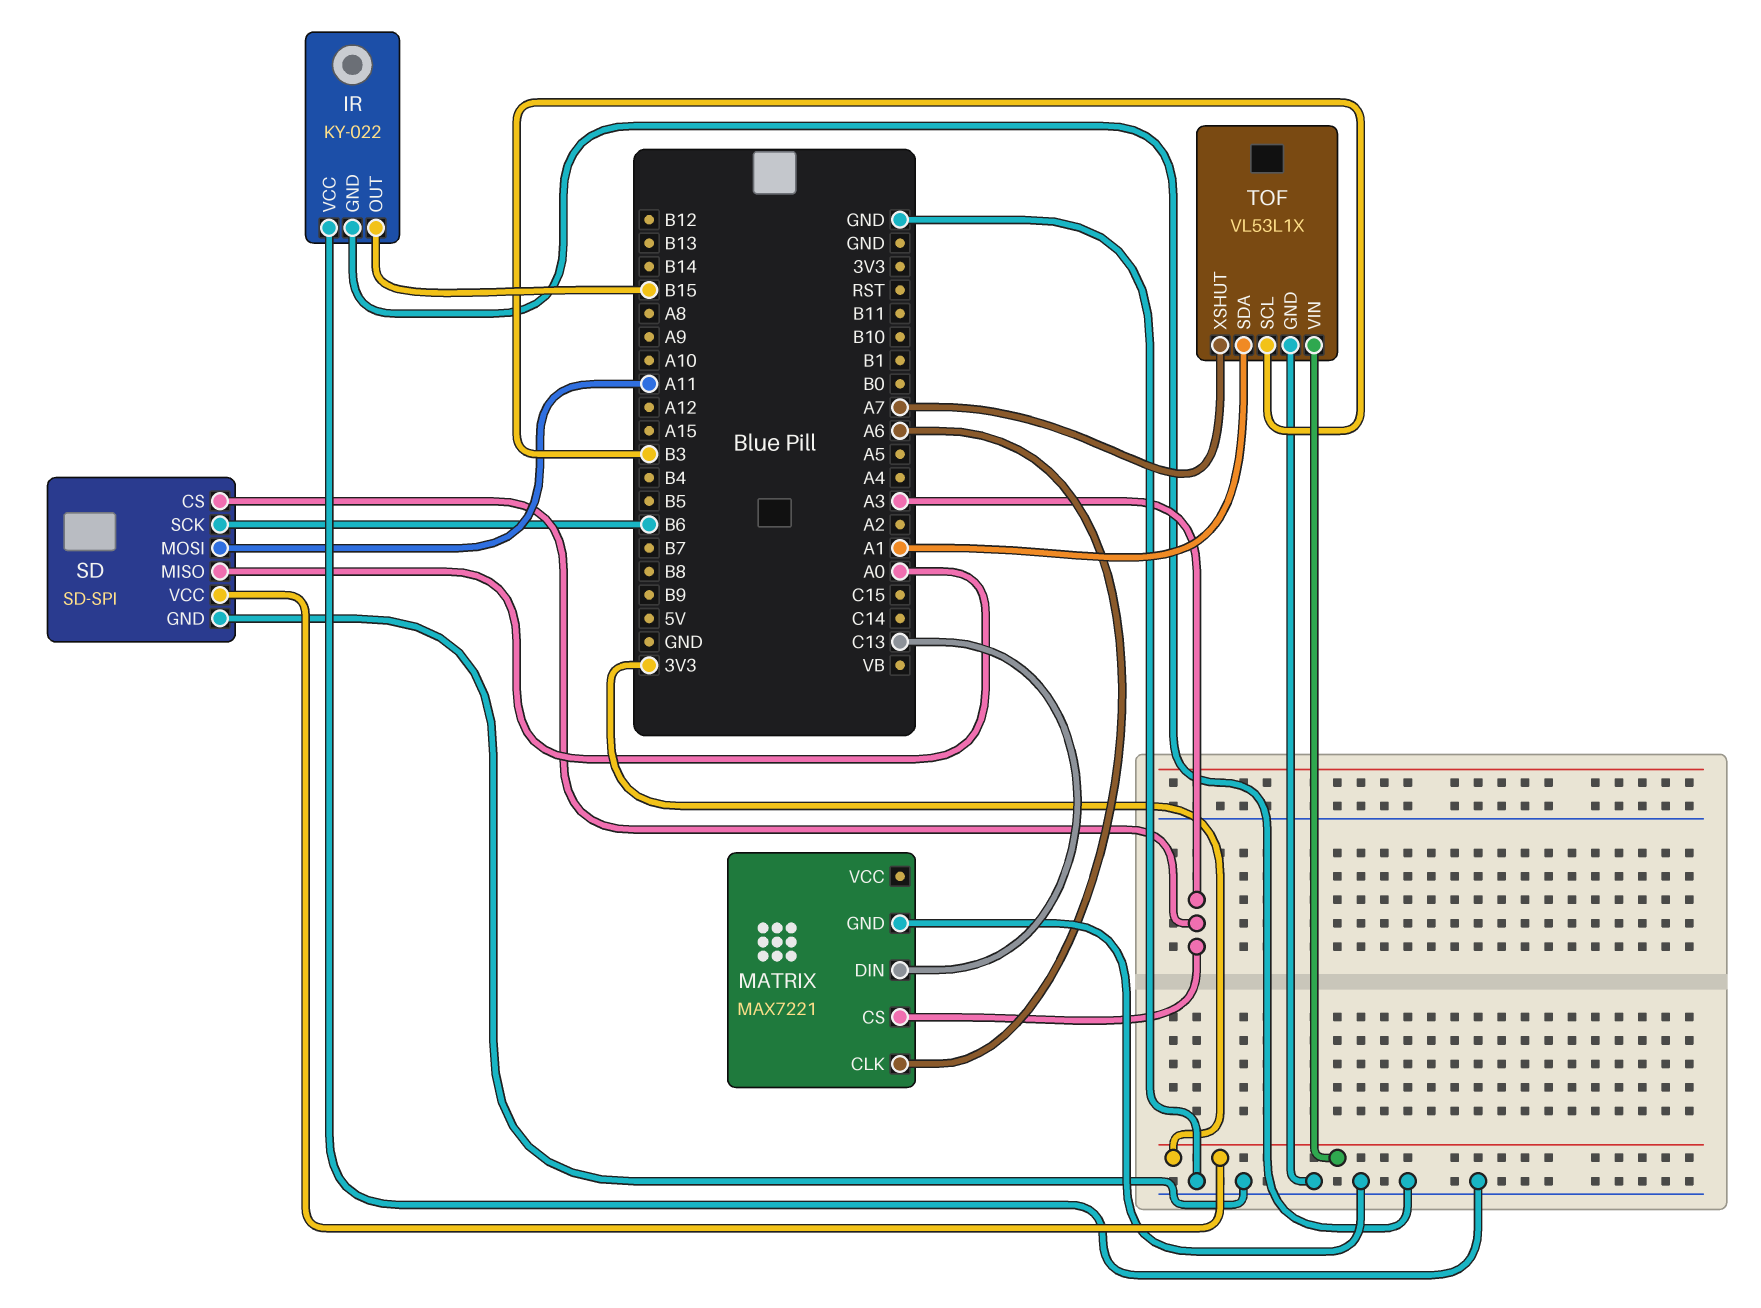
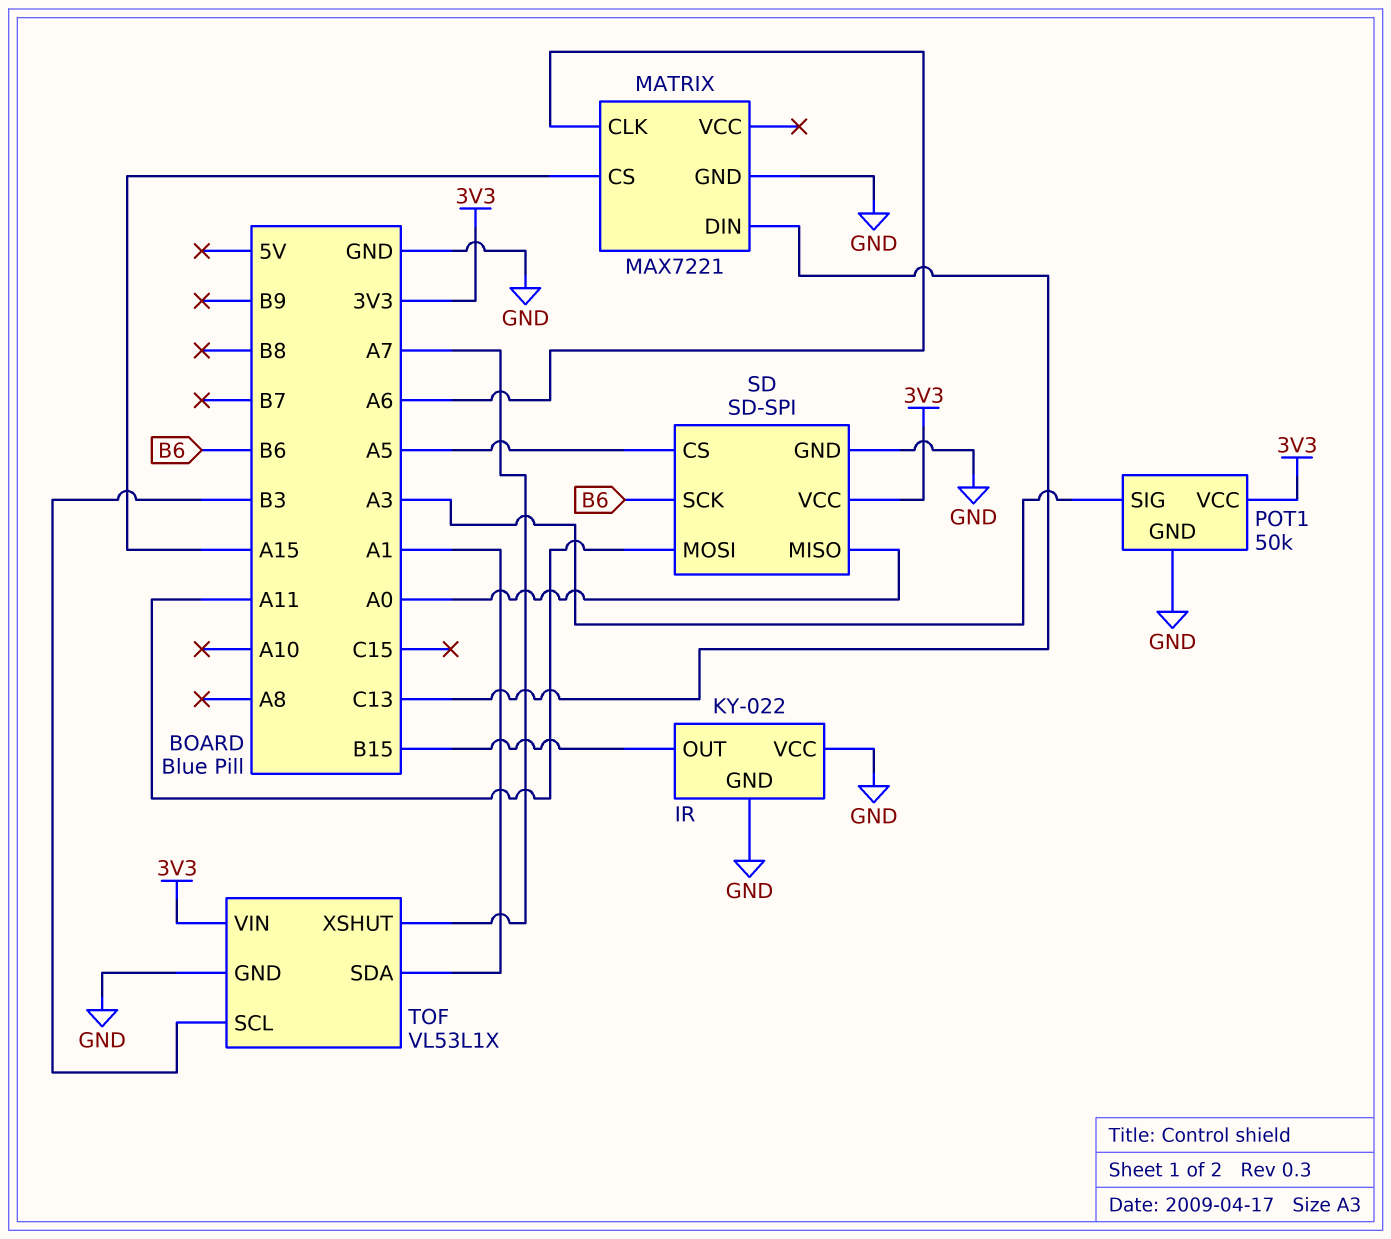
MATRIX pin CS: A3 -> A15
POT1: none -> 50k
POT1 pin GND: none -> GND
POT1 pin SIG: none -> A3
POT1 pin VCC: none -> 3V3
SD pin CS: A3 -> A5

